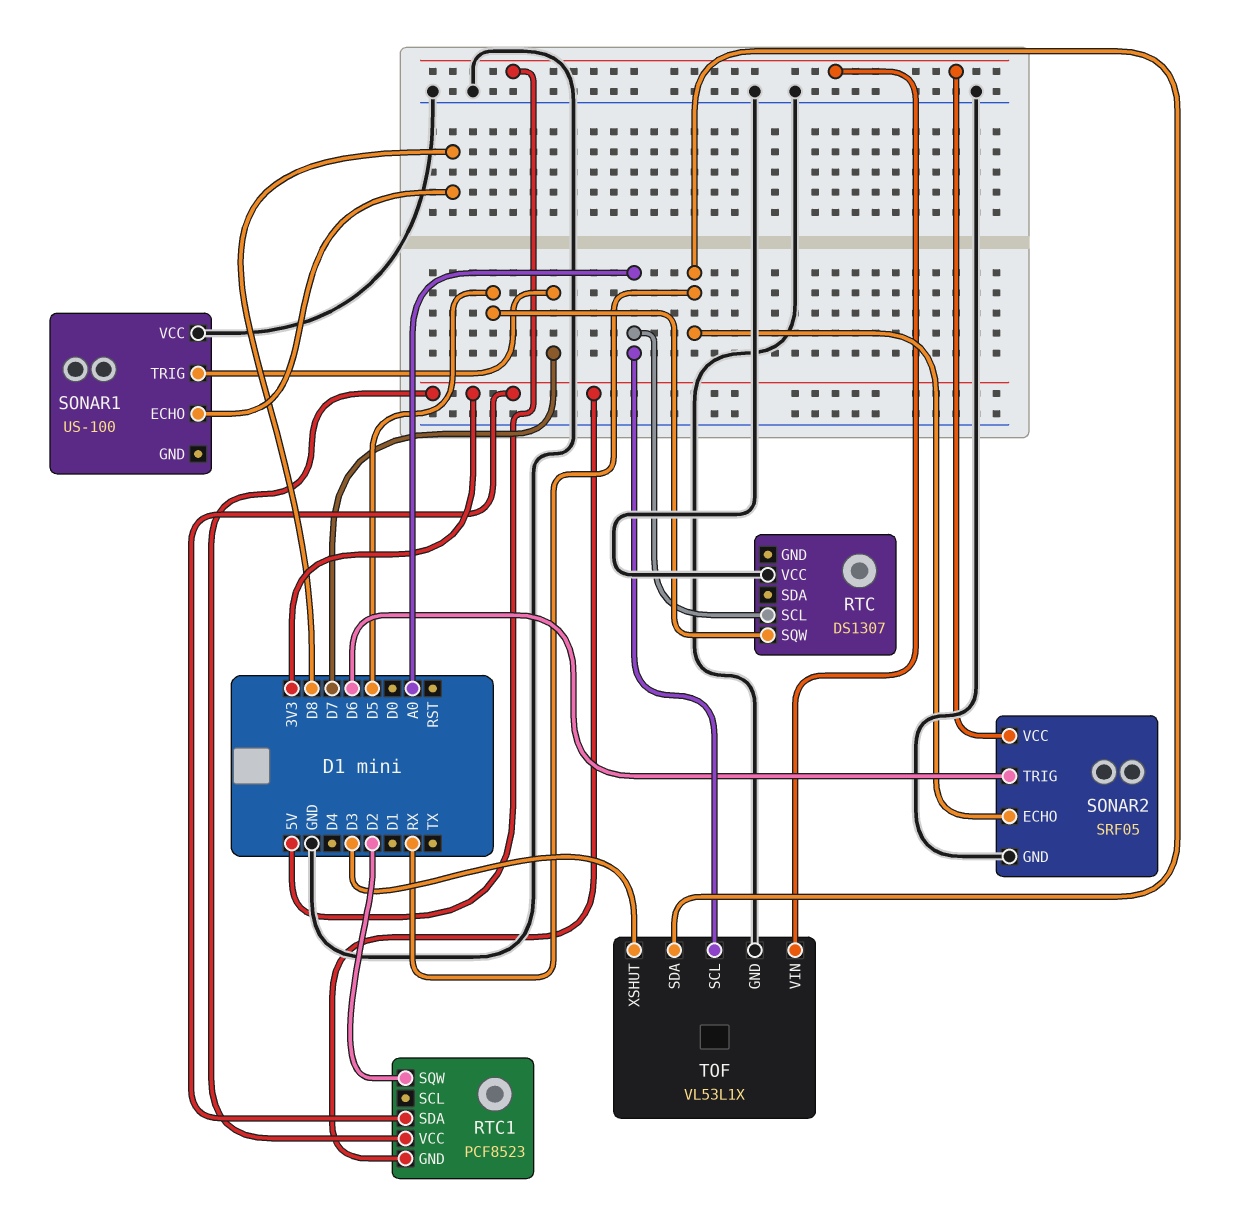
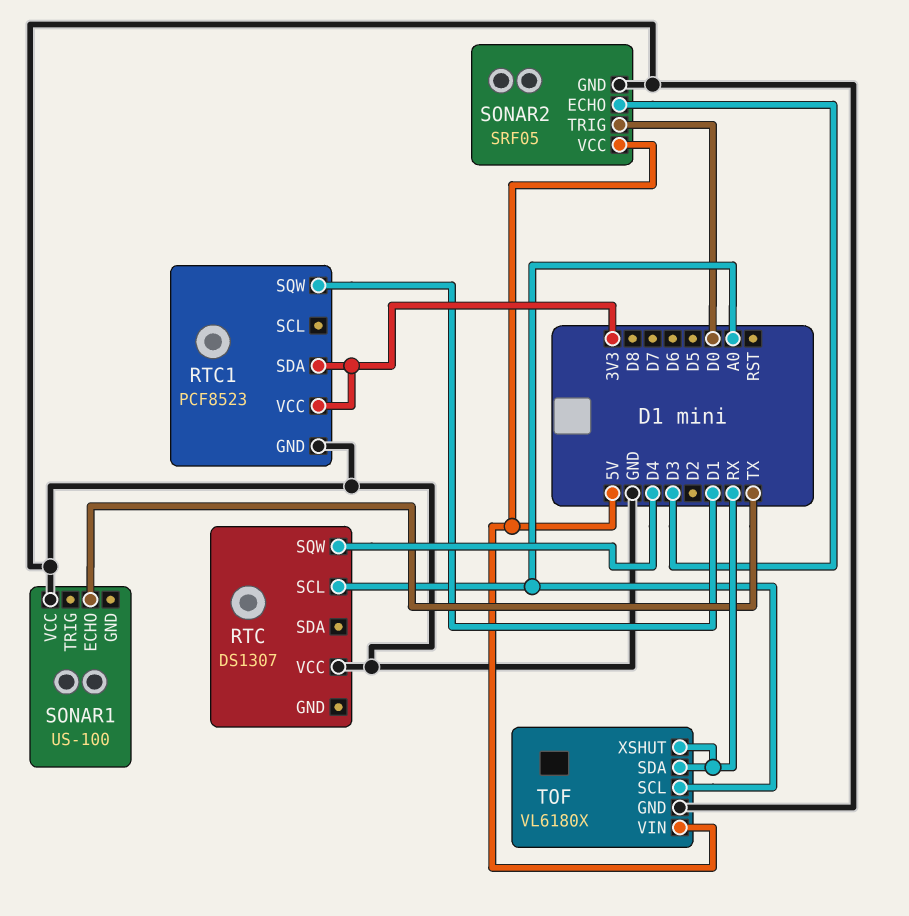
RTC pin SQW: D5 -> D4
RTC1 pin GND: 3V3 -> GND
RTC1 pin SQW: D2 -> D1
SONAR1 pin ECHO: D8 -> TX
SONAR1 pin TRIG: D7 -> none
SONAR2 pin ECHO: RX -> D3
SONAR2 pin TRIG: D6 -> D0
TOF: VL53L1X -> VL6180X
TOF pin XSHUT: D3 -> RX

